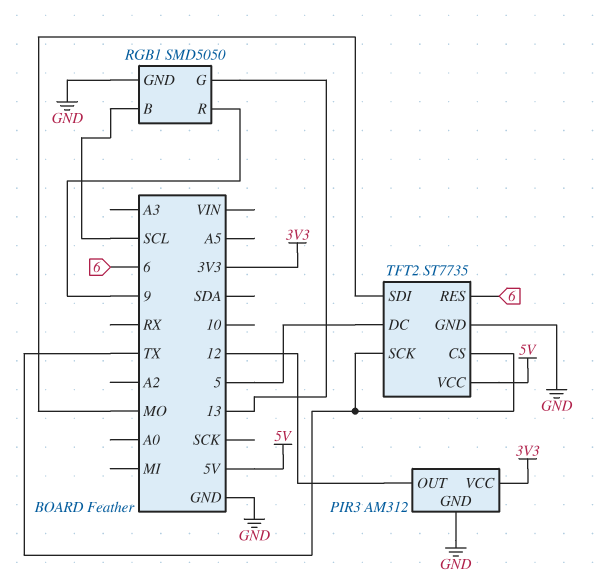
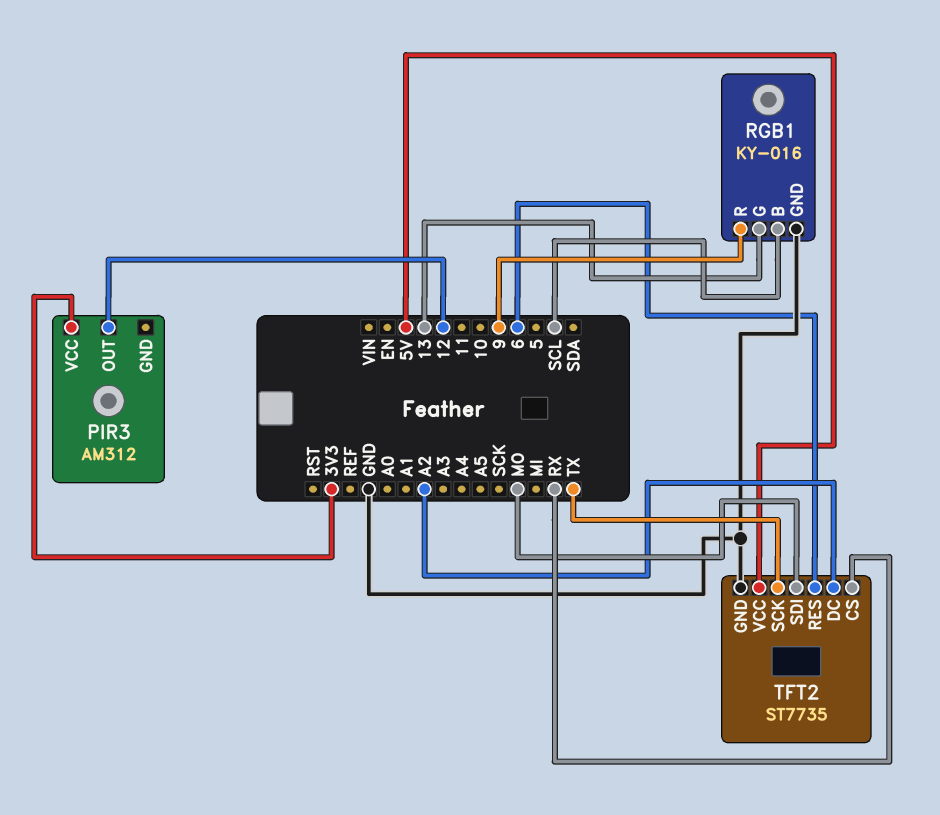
PIR3 pin GND: GND -> none
RGB1: SMD5050 -> KY-016
TFT2 pin CS: TX -> RX
TFT2 pin DC: 5 -> A2

